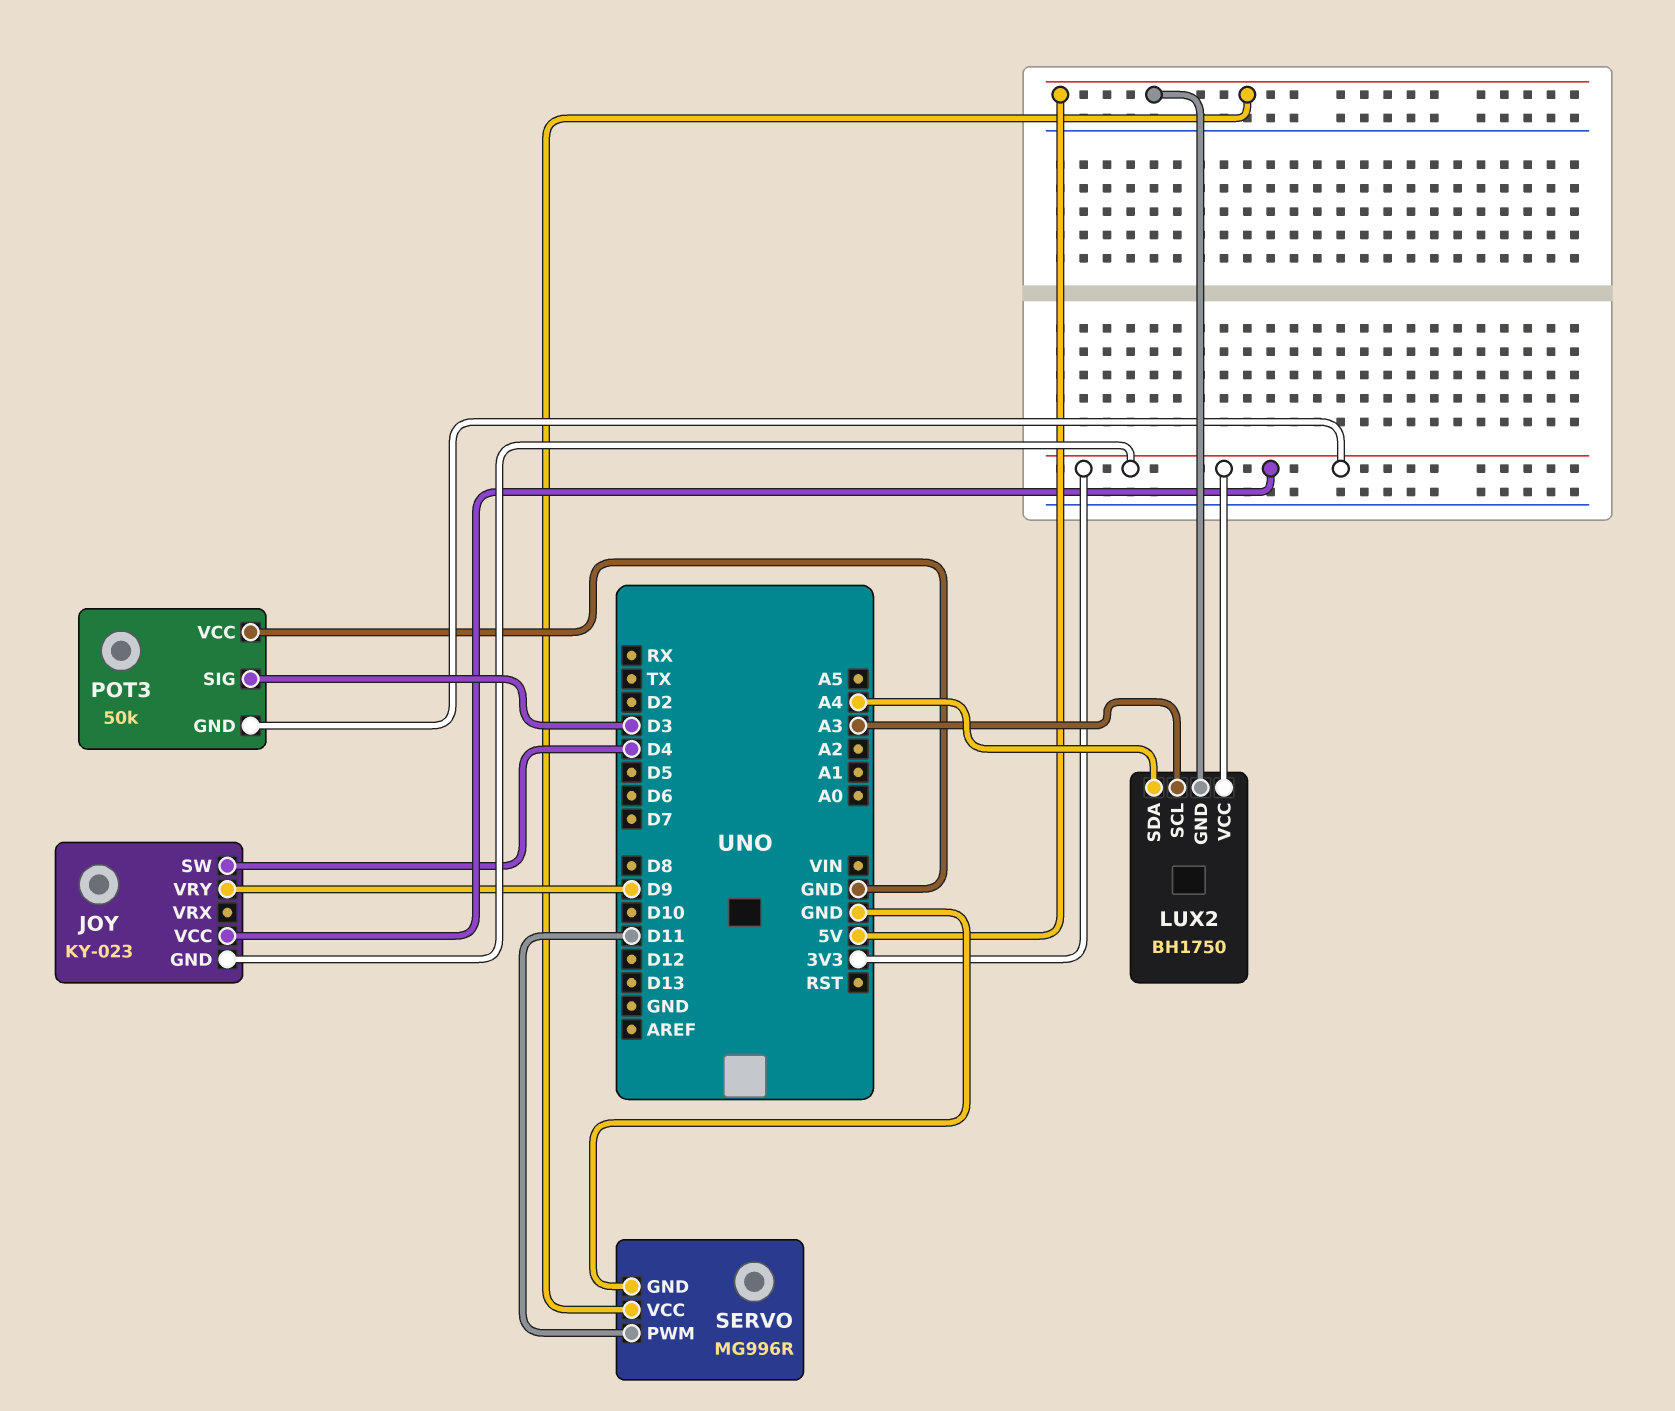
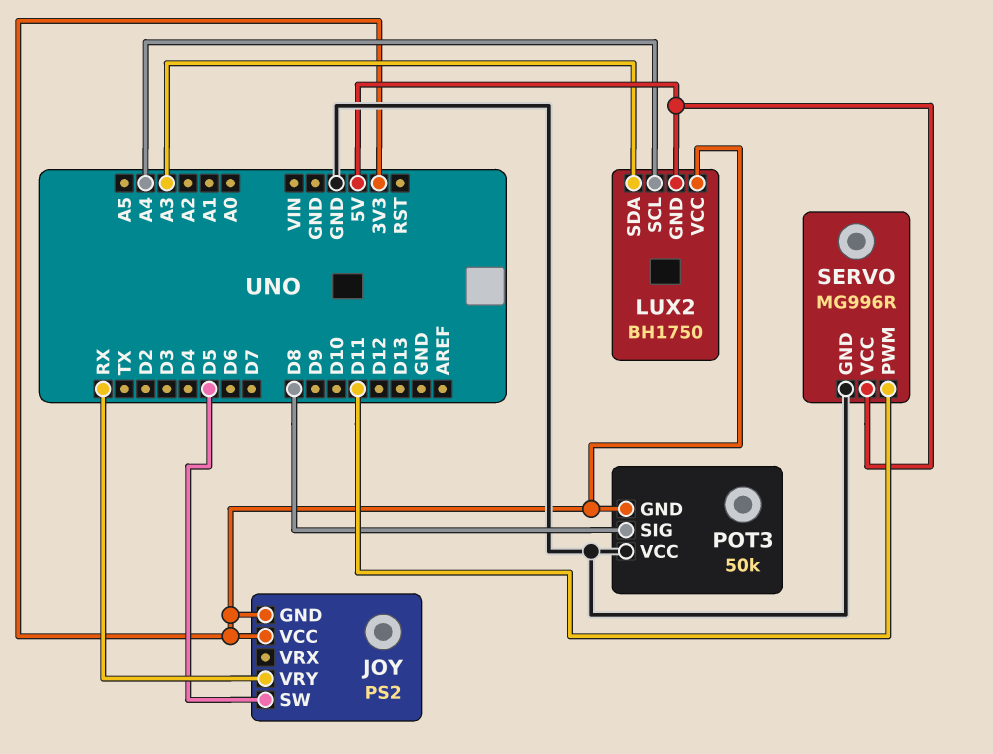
JOY: KY-023 -> PS2
JOY pin SW: D4 -> D5
JOY pin VRY: D9 -> RX
LUX2 pin SCL: A3 -> A4
LUX2 pin SDA: A4 -> A3
POT3 pin SIG: D3 -> D8

